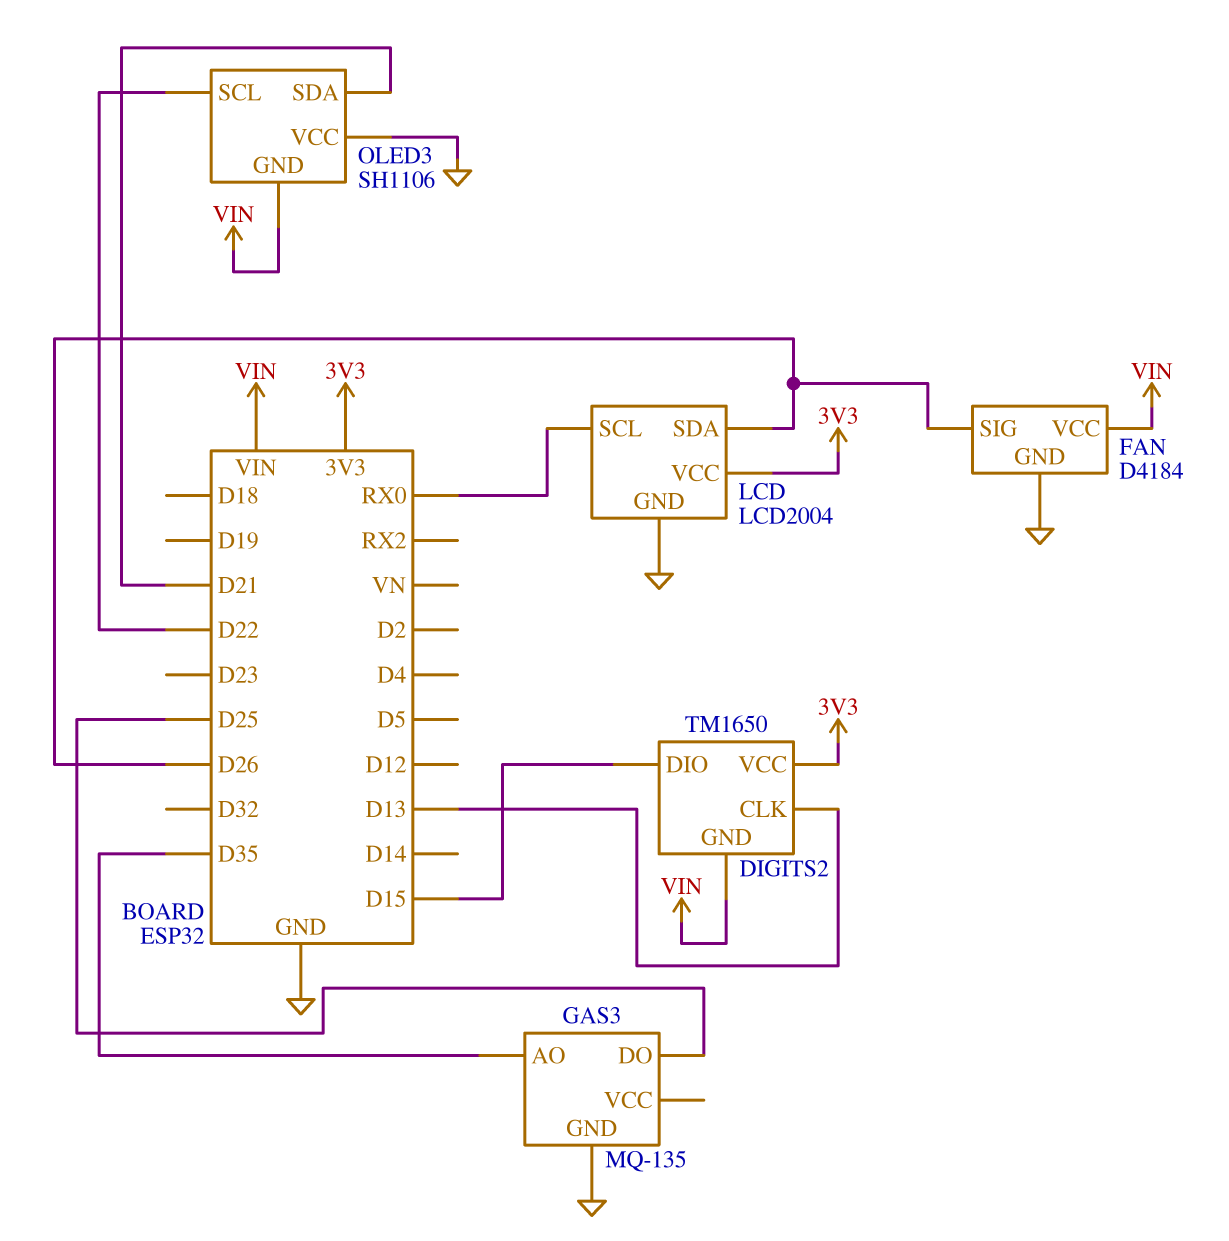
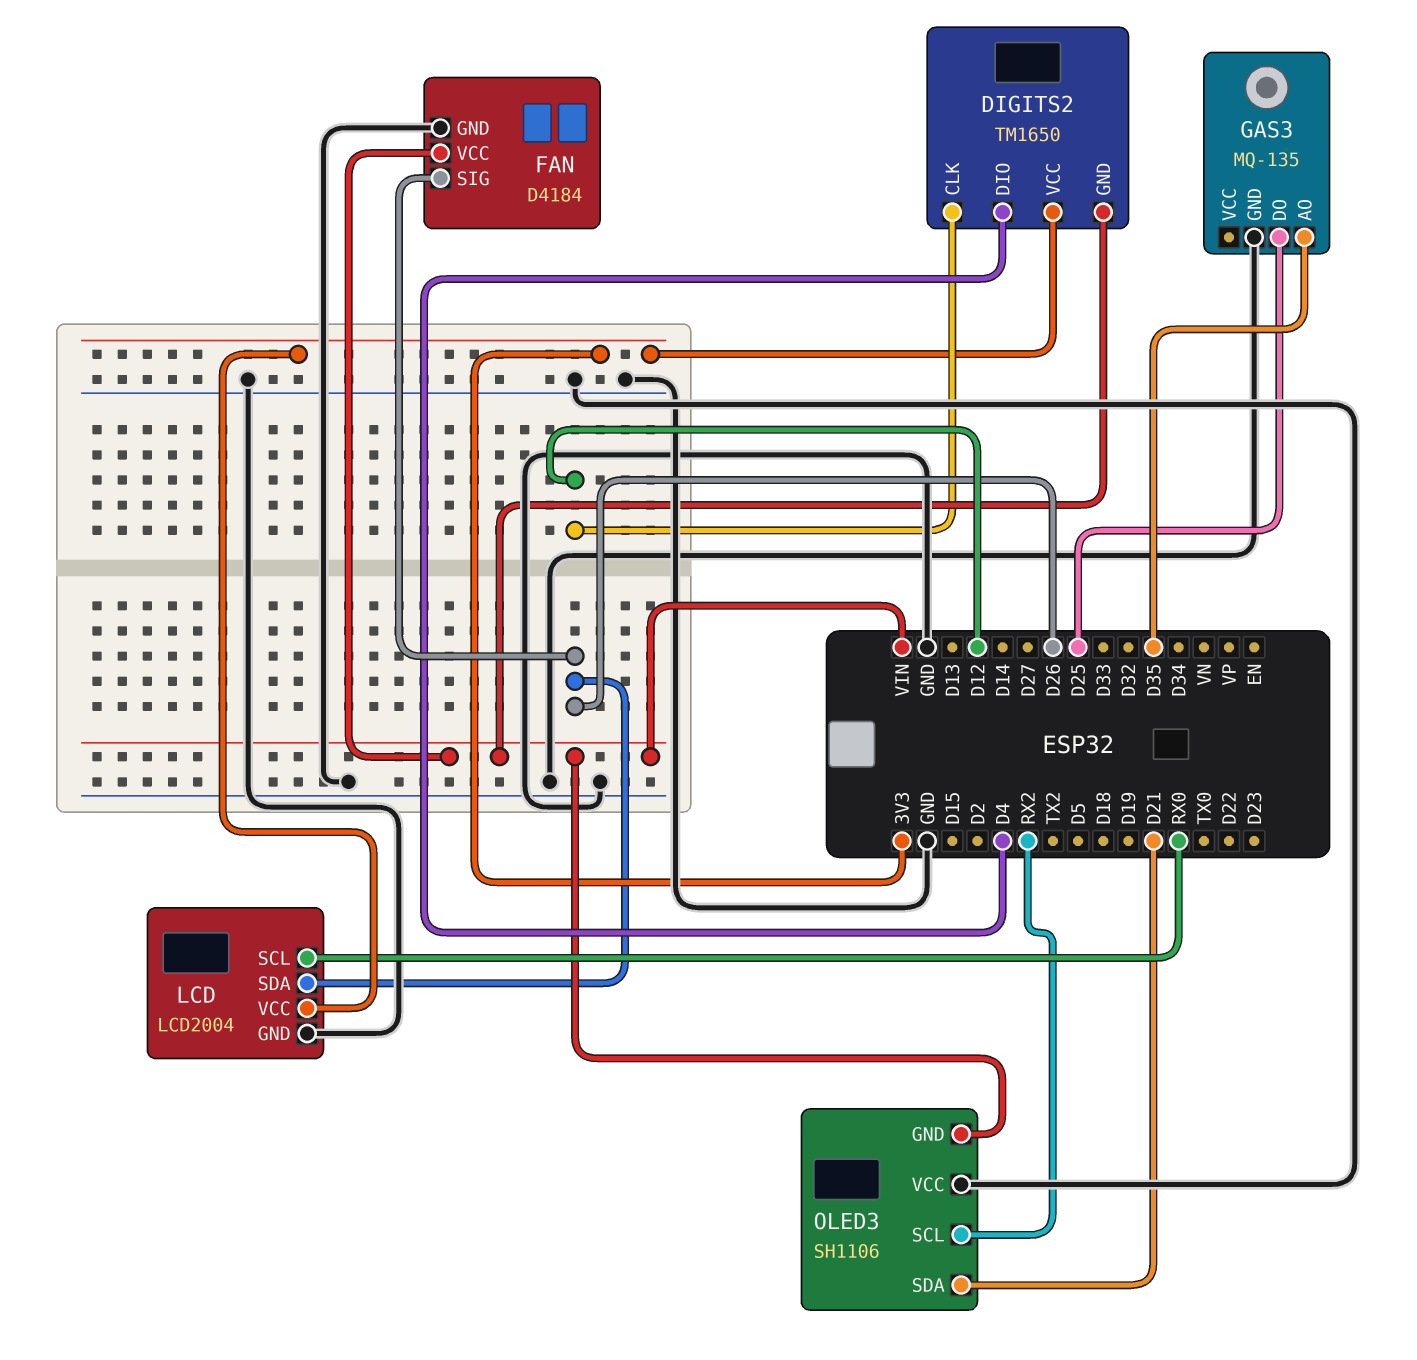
DIGITS2 pin CLK: D13 -> D12
DIGITS2 pin DIO: D15 -> D4
OLED3 pin SCL: D22 -> RX2

